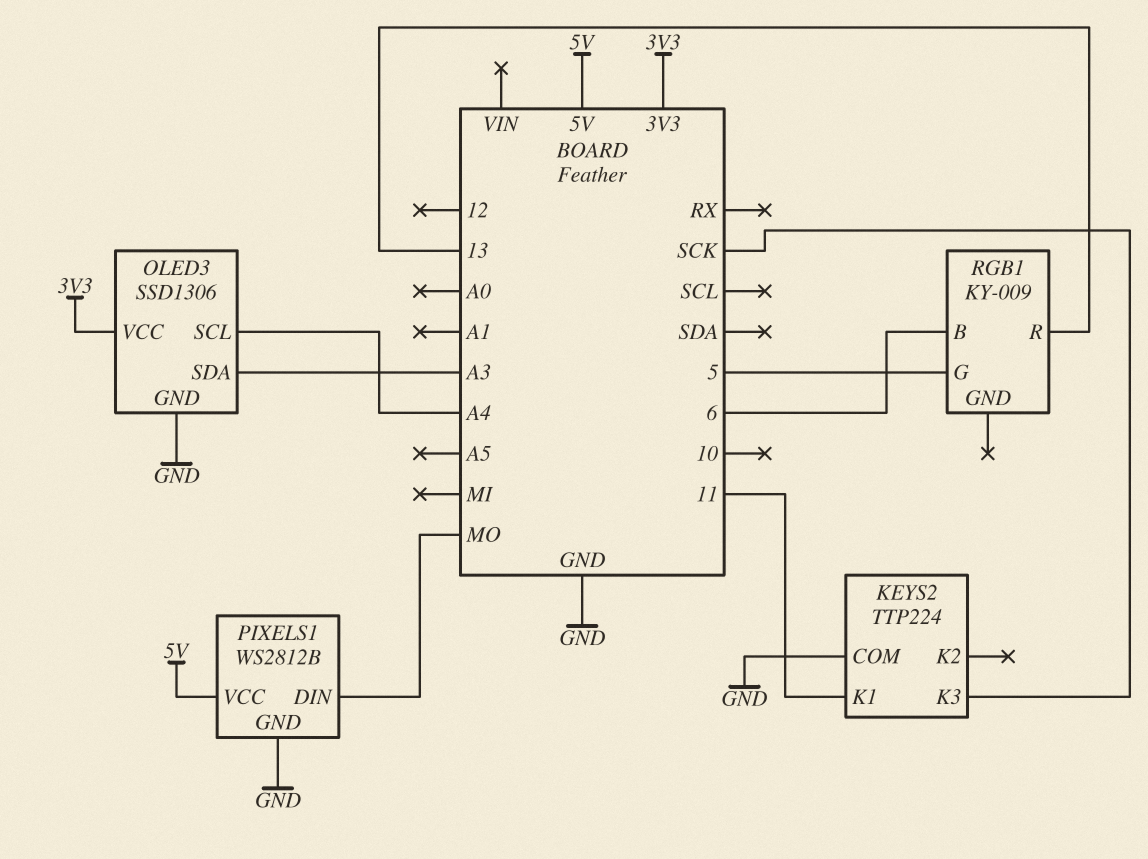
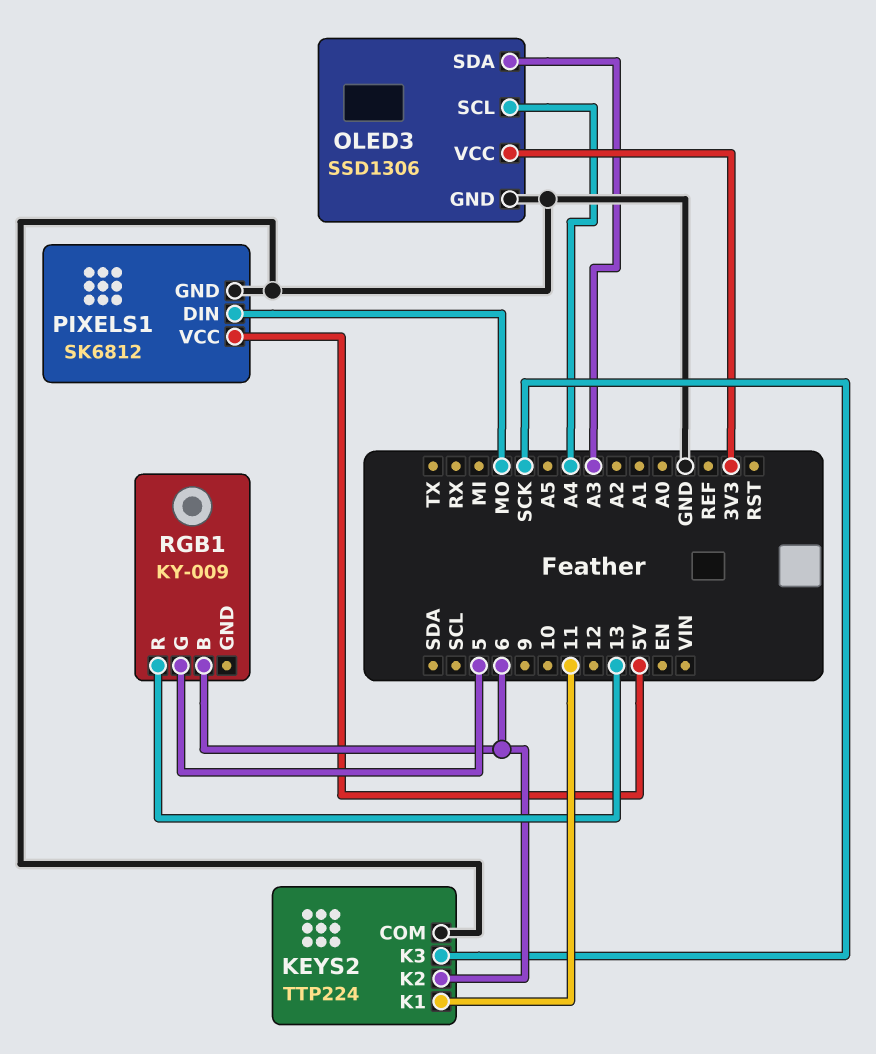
KEYS2 pin K2: none -> 6
PIXELS1: WS2812B -> SK6812

